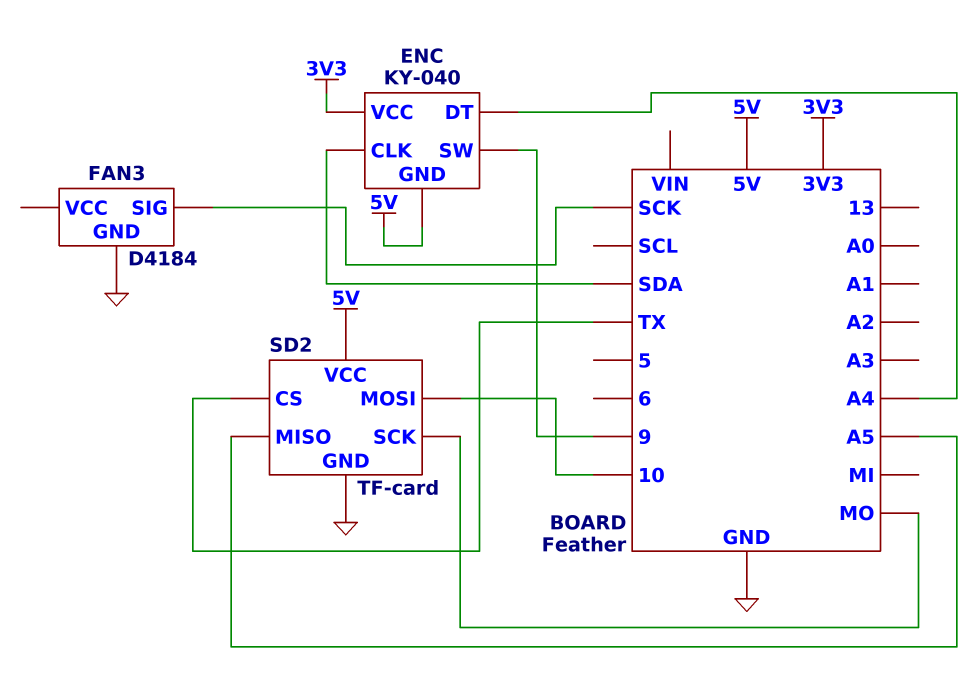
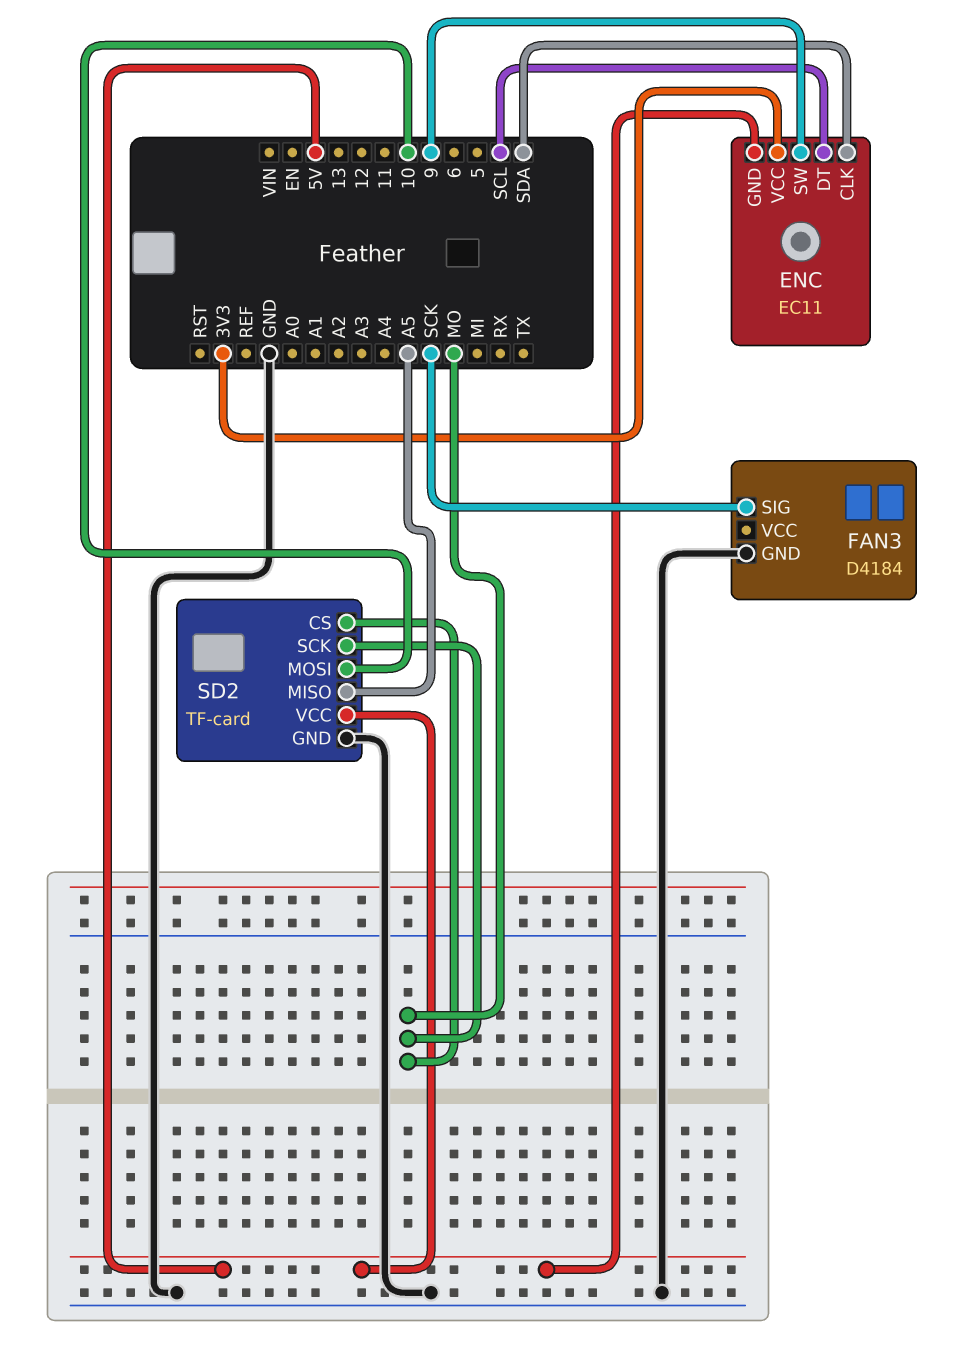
ENC: KY-040 -> EC11
ENC pin DT: A4 -> SCL
SD2 pin CS: TX -> MO

